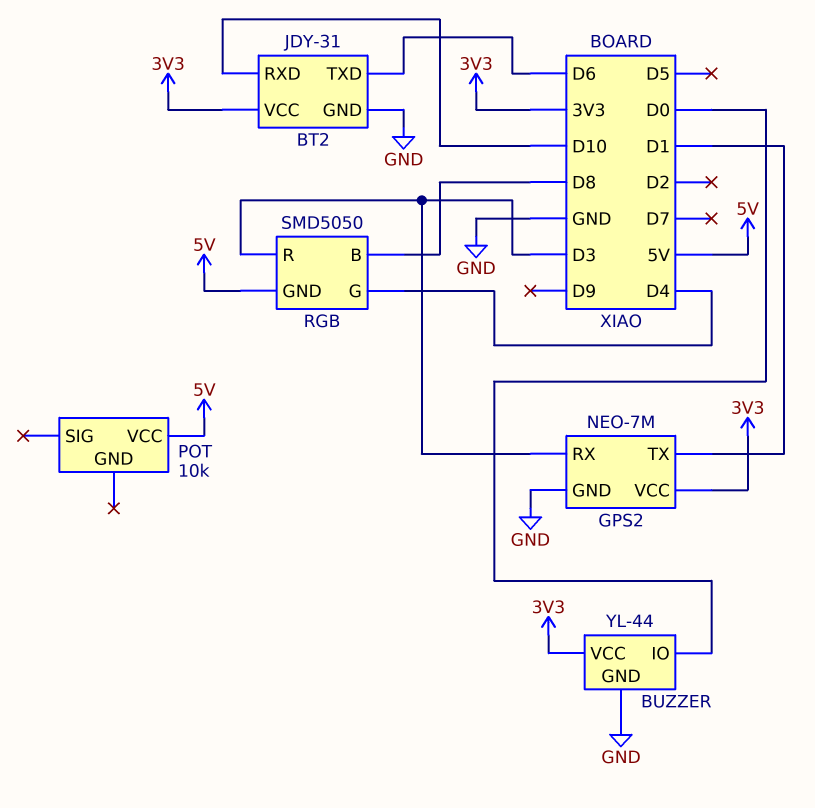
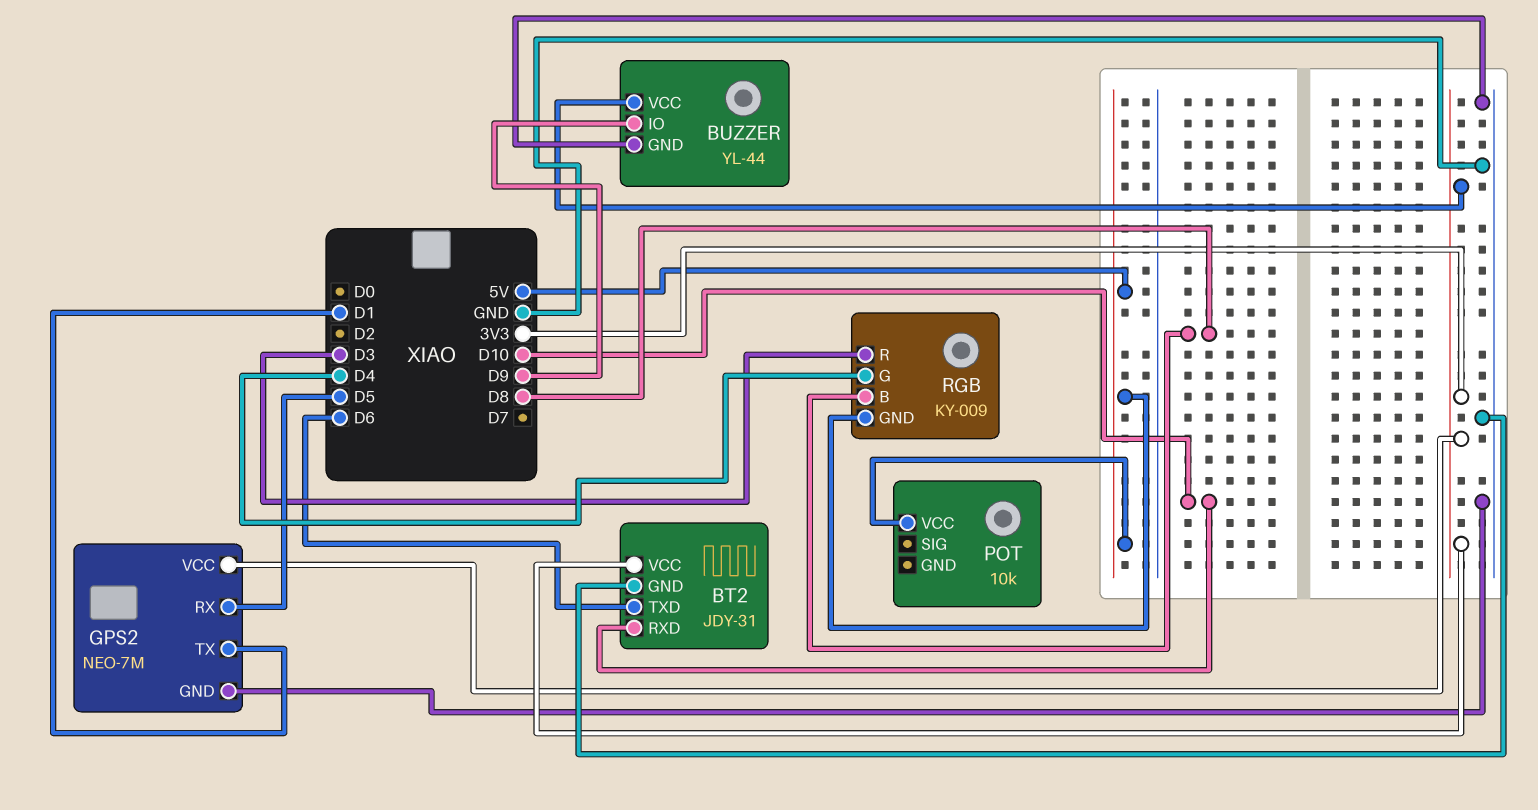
BUZZER pin IO: D0 -> D9
GPS2 pin RX: D3 -> D5
RGB: SMD5050 -> KY-009

